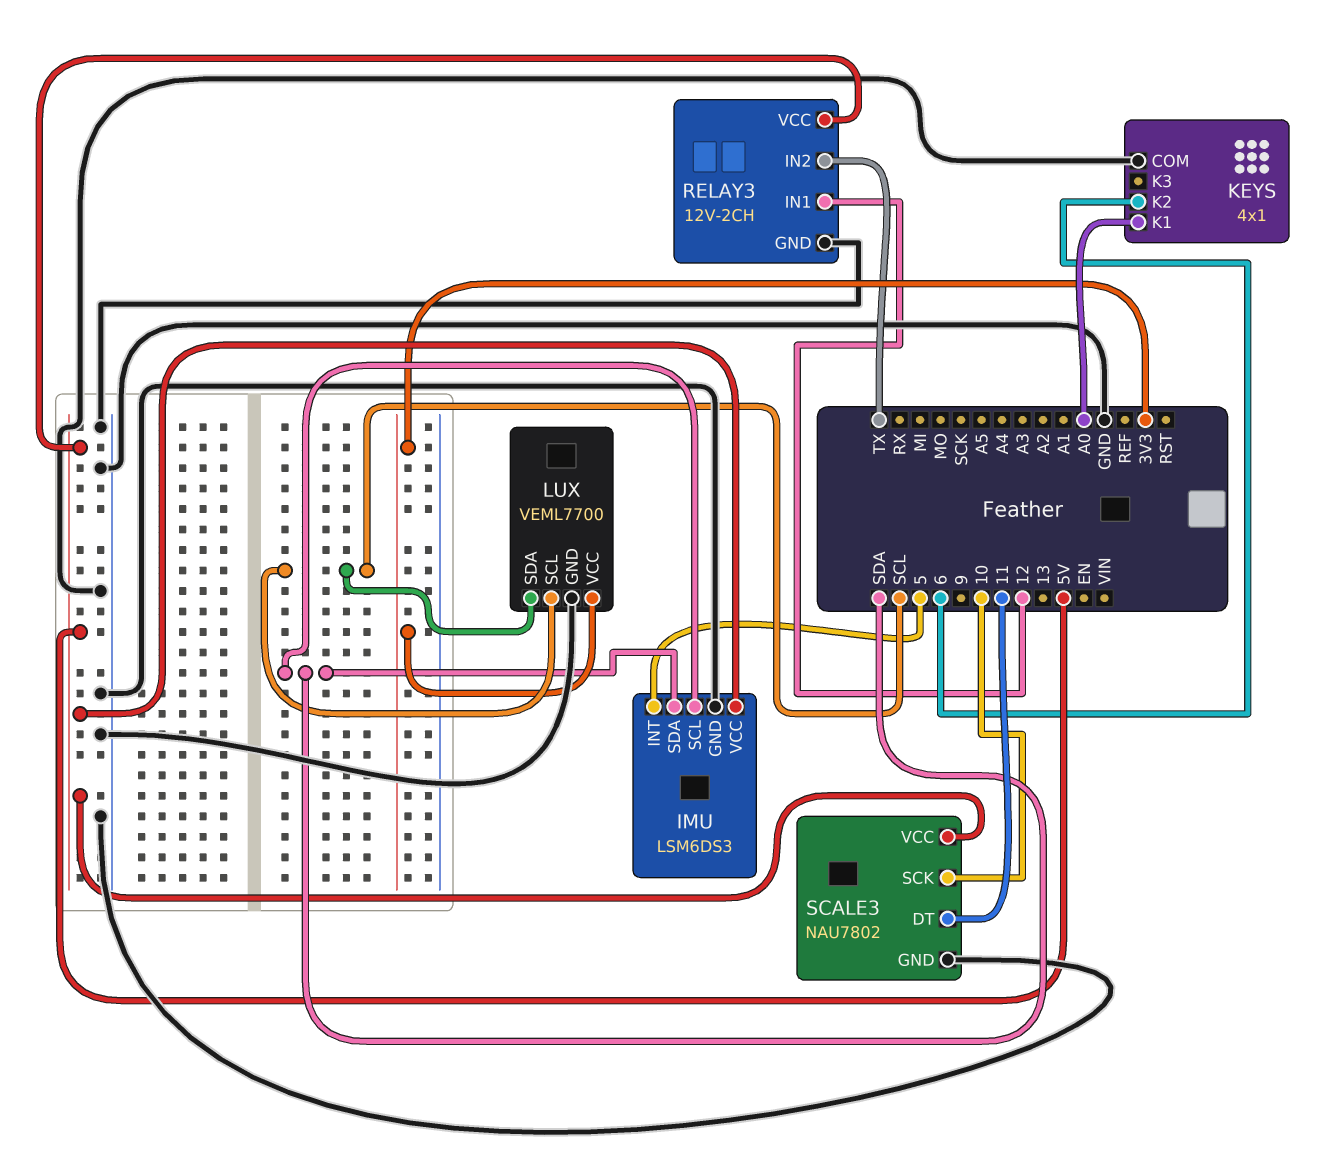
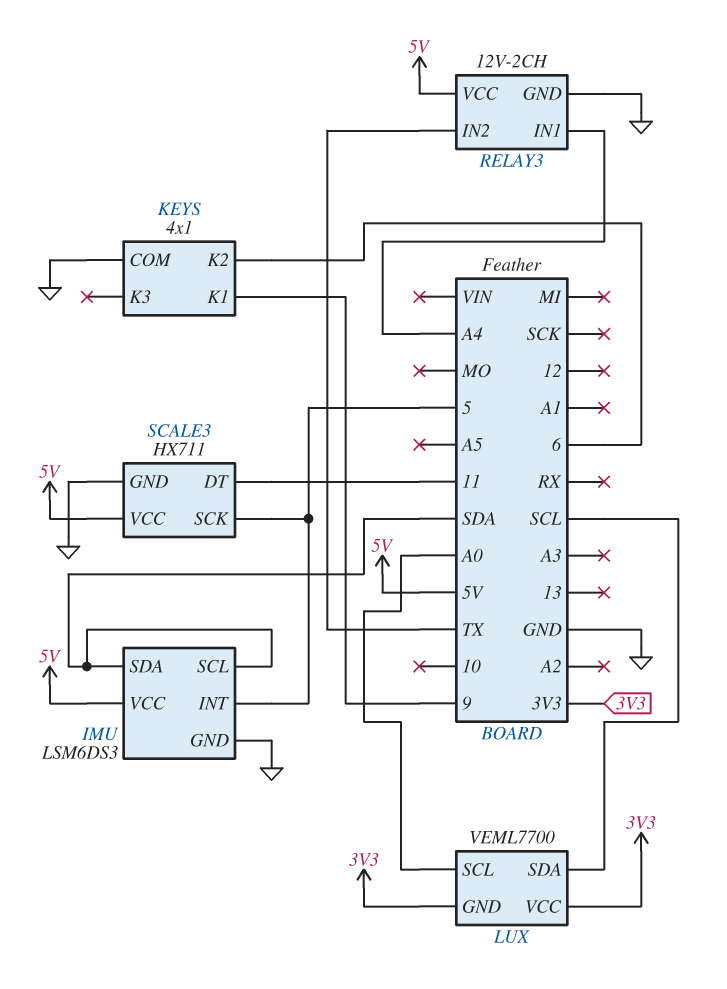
KEYS pin K1: A0 -> 9
LUX pin GND: GND -> 3V3
LUX pin SCL: SCL -> A0
RELAY3 pin IN1: 12 -> A4
SCALE3: NAU7802 -> HX711
SCALE3 pin SCK: 10 -> 5

